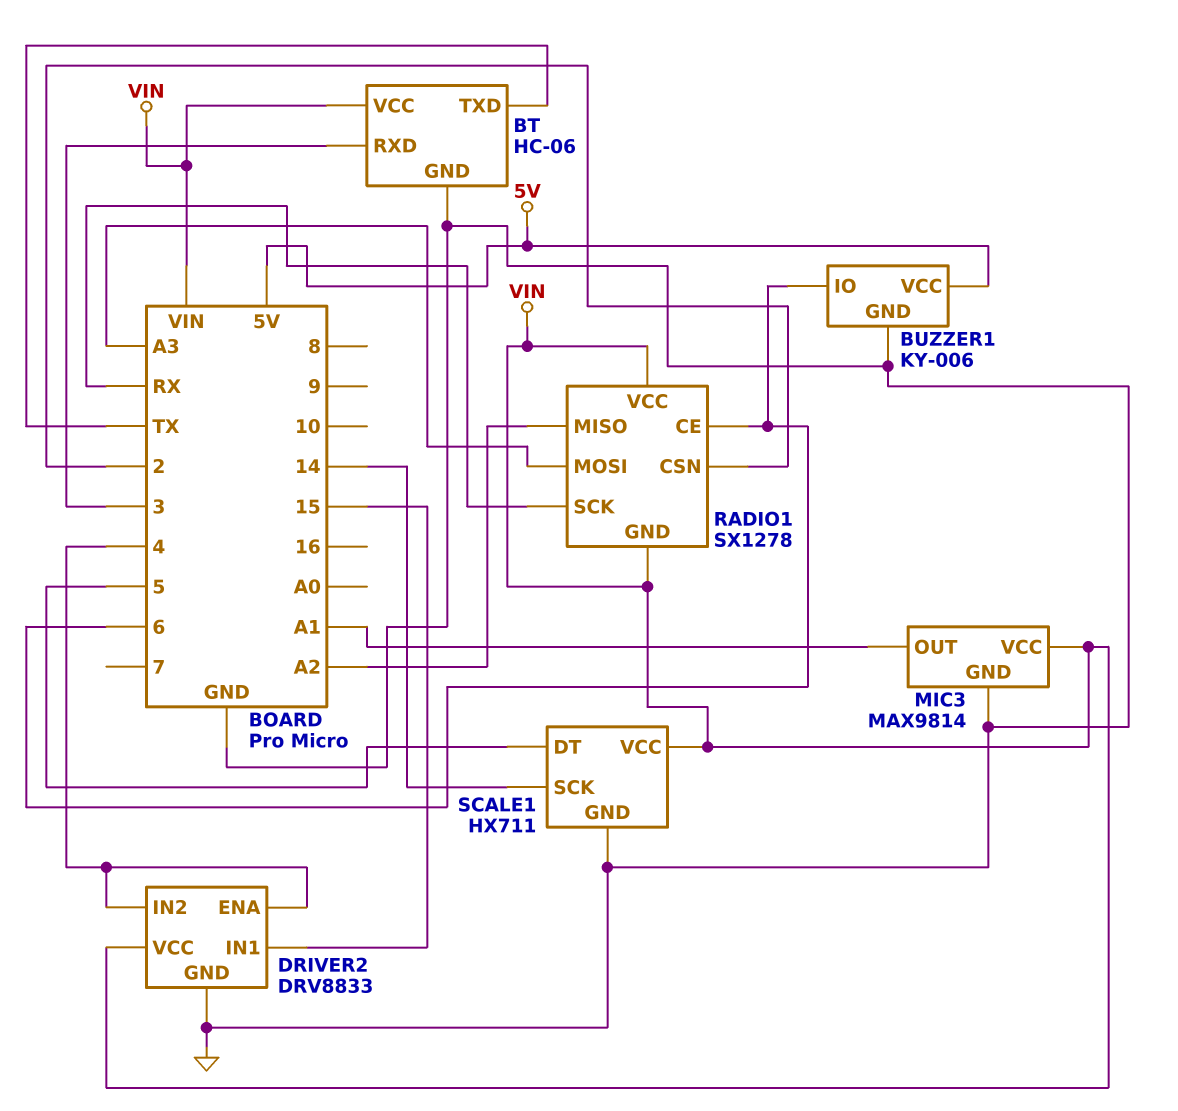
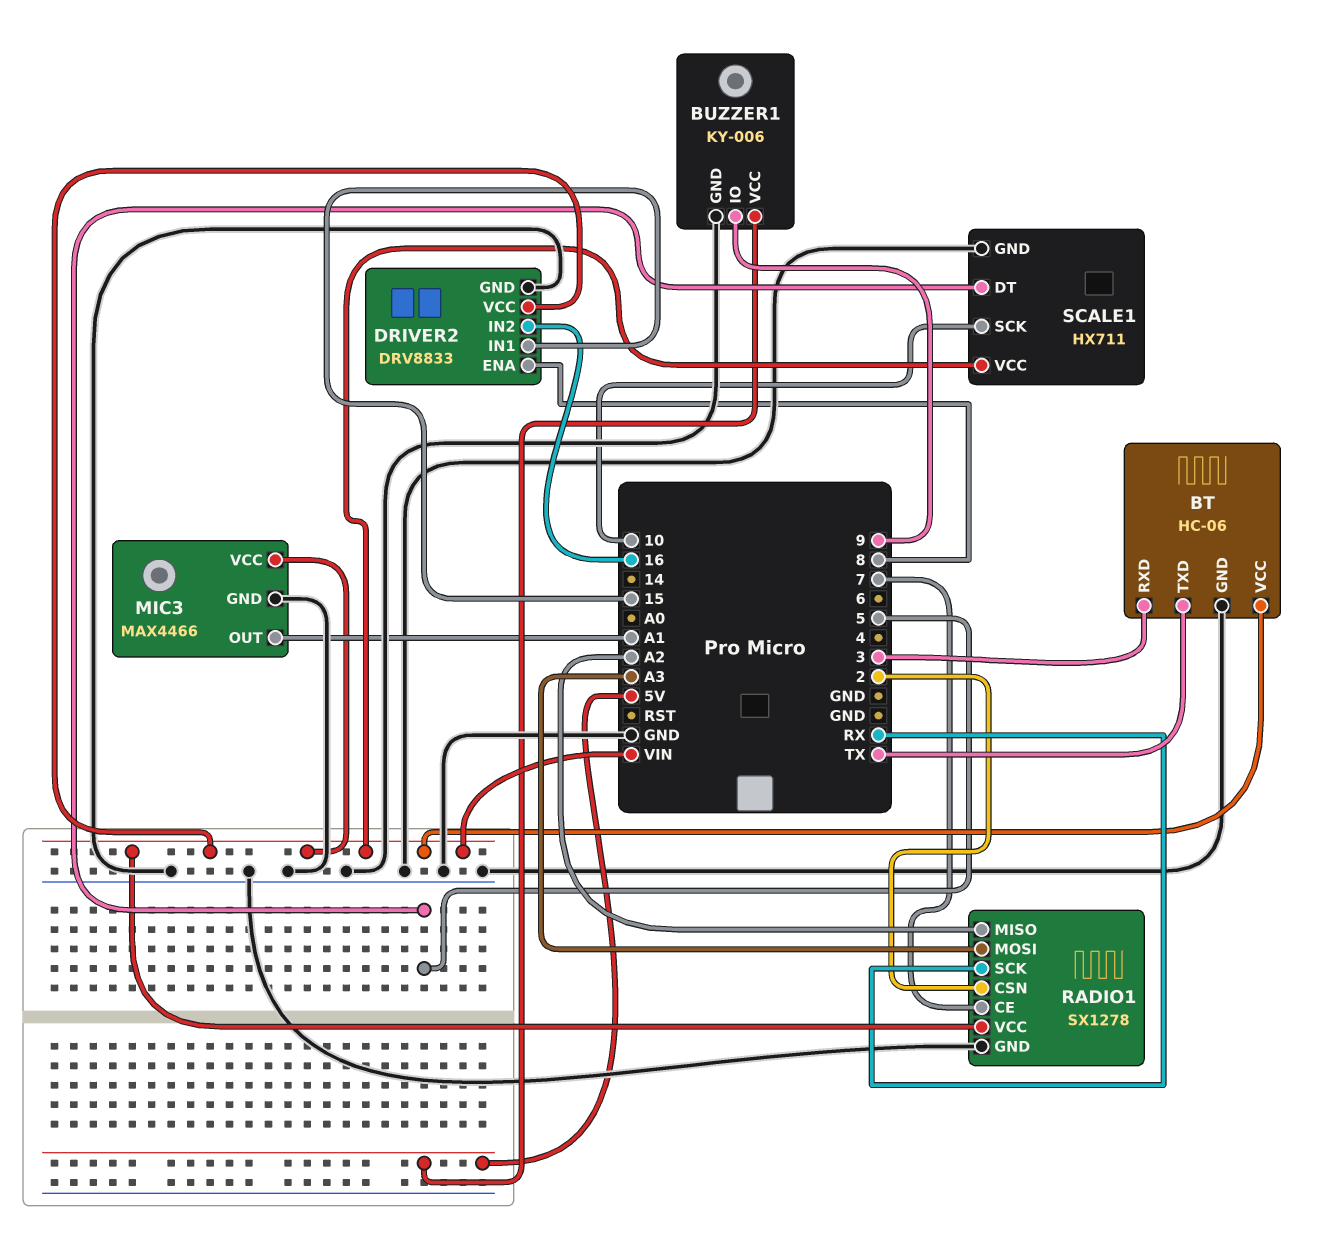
BUZZER1 pin IO: 6 -> 9
DRIVER2 pin ENA: 4 -> 8
DRIVER2 pin IN2: 4 -> 16
MIC3: MAX9814 -> MAX4466
RADIO1 pin CE: 6 -> 7
RADIO1 pin GND: VIN -> GND
SCALE1 pin SCK: 14 -> 10

